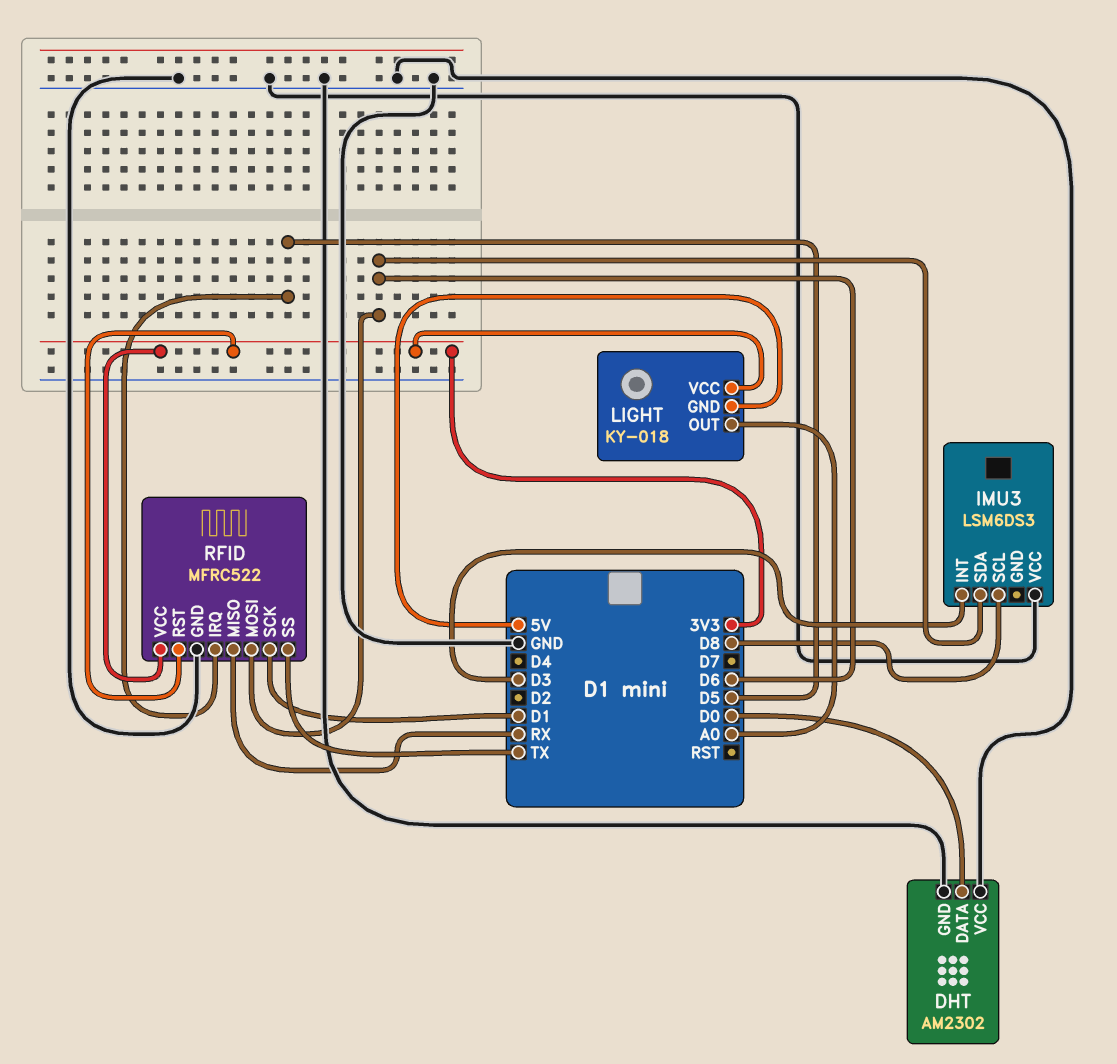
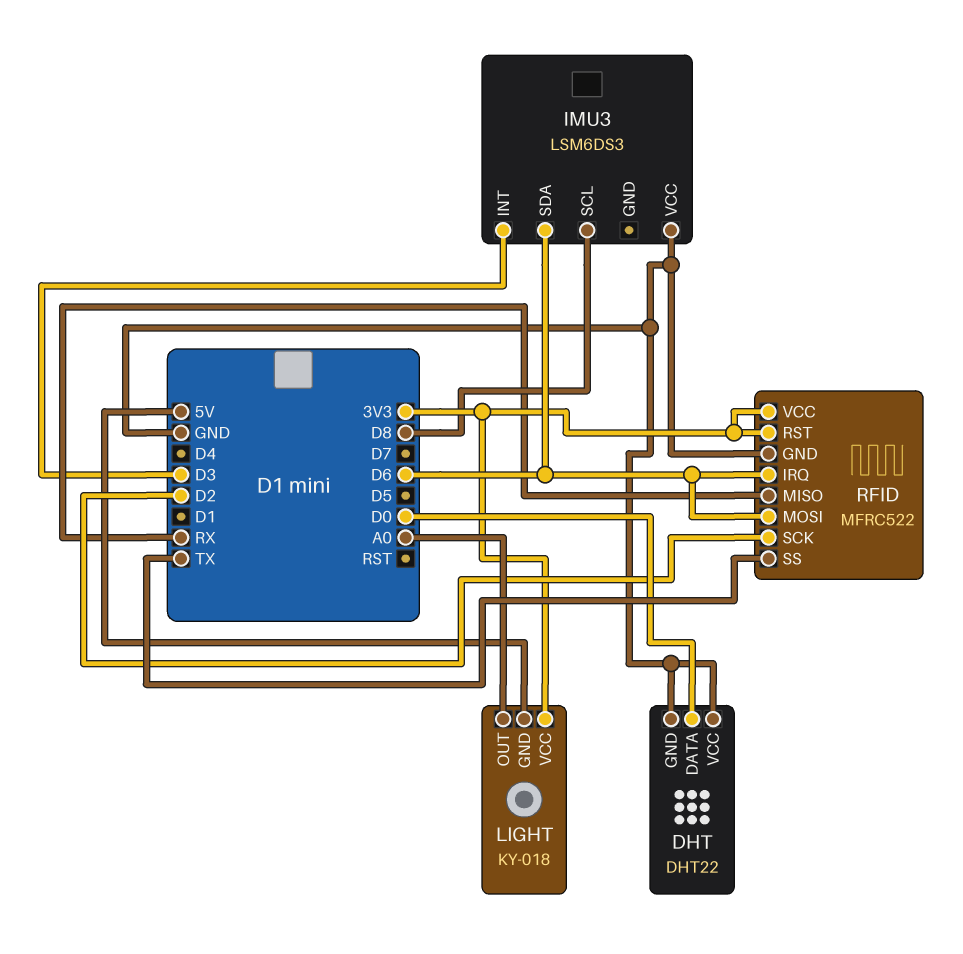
DHT: AM2302 -> DHT22
RFID pin IRQ: D5 -> D6
RFID pin SCK: D1 -> D2

